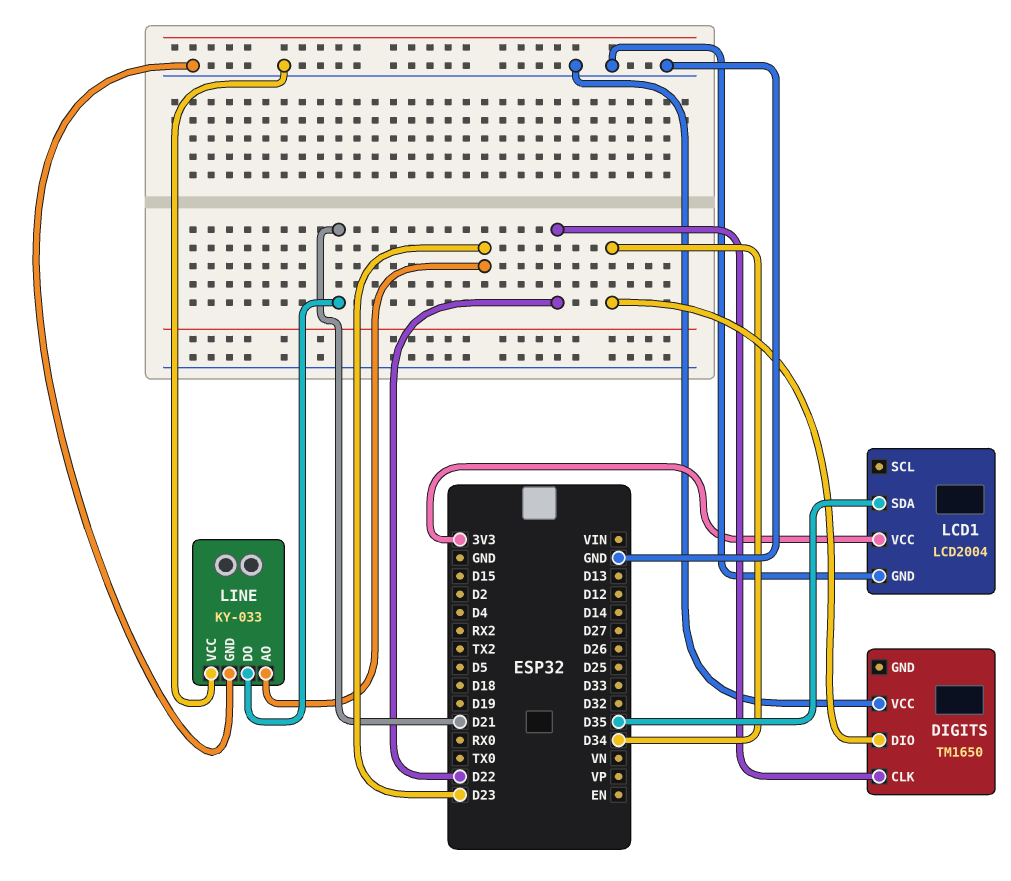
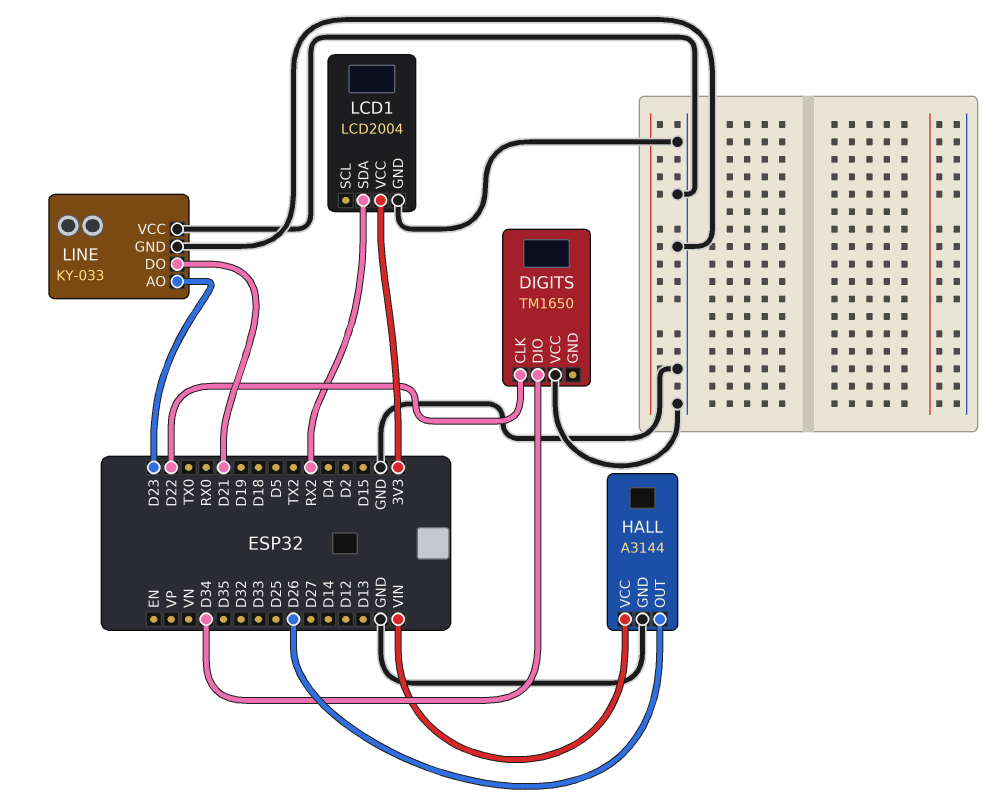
HALL: none -> A3144
HALL pin GND: none -> GND
HALL pin OUT: none -> D26
HALL pin VCC: none -> VIN
LCD1 pin SDA: D35 -> RX2

